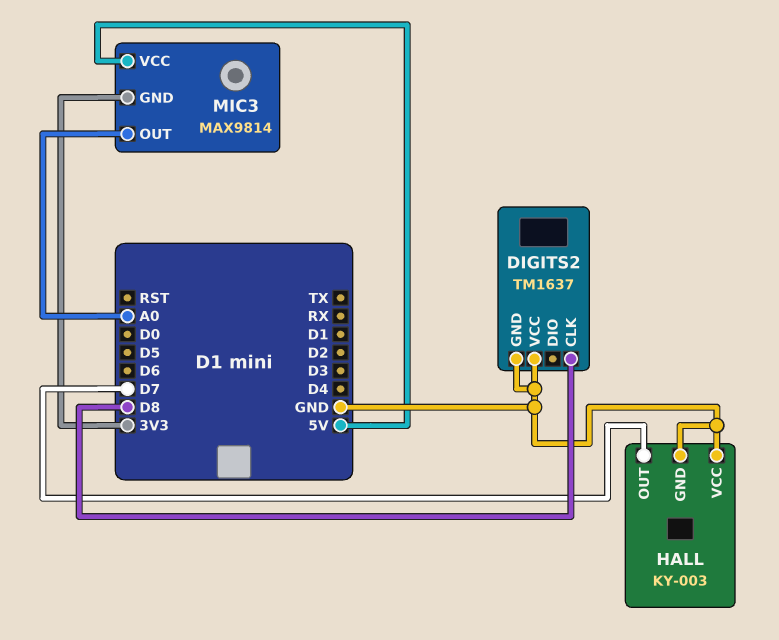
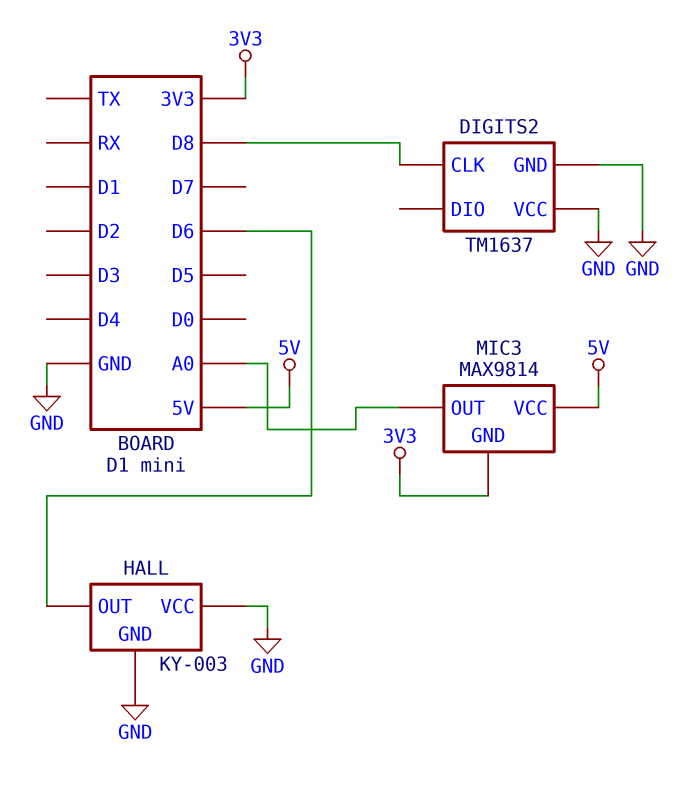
HALL pin OUT: D7 -> D6

